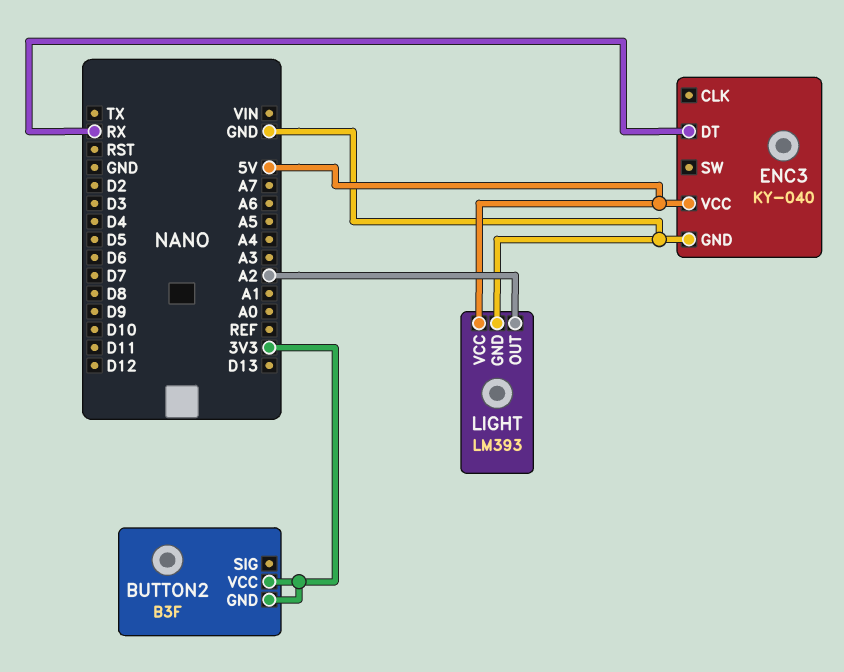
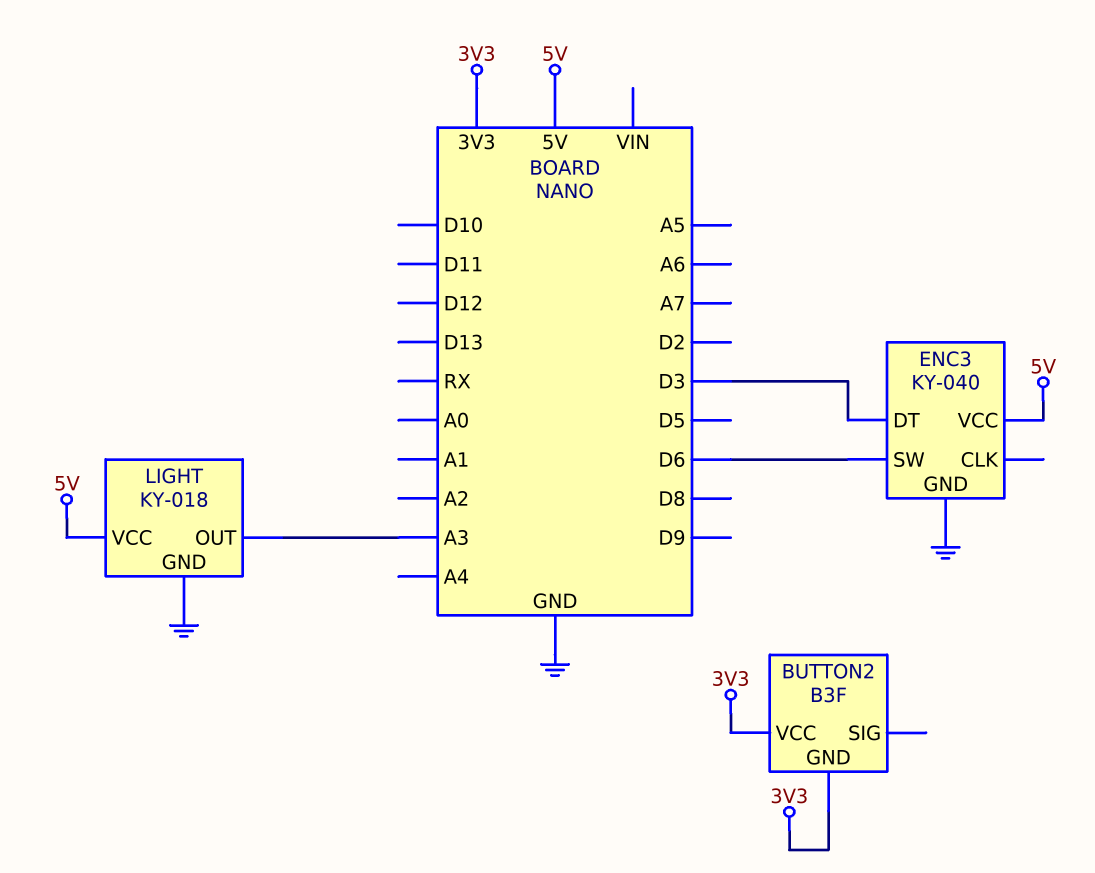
ENC3 pin DT: RX -> D3
ENC3 pin SW: none -> D6
LIGHT: LM393 -> KY-018
LIGHT pin OUT: A2 -> A3

